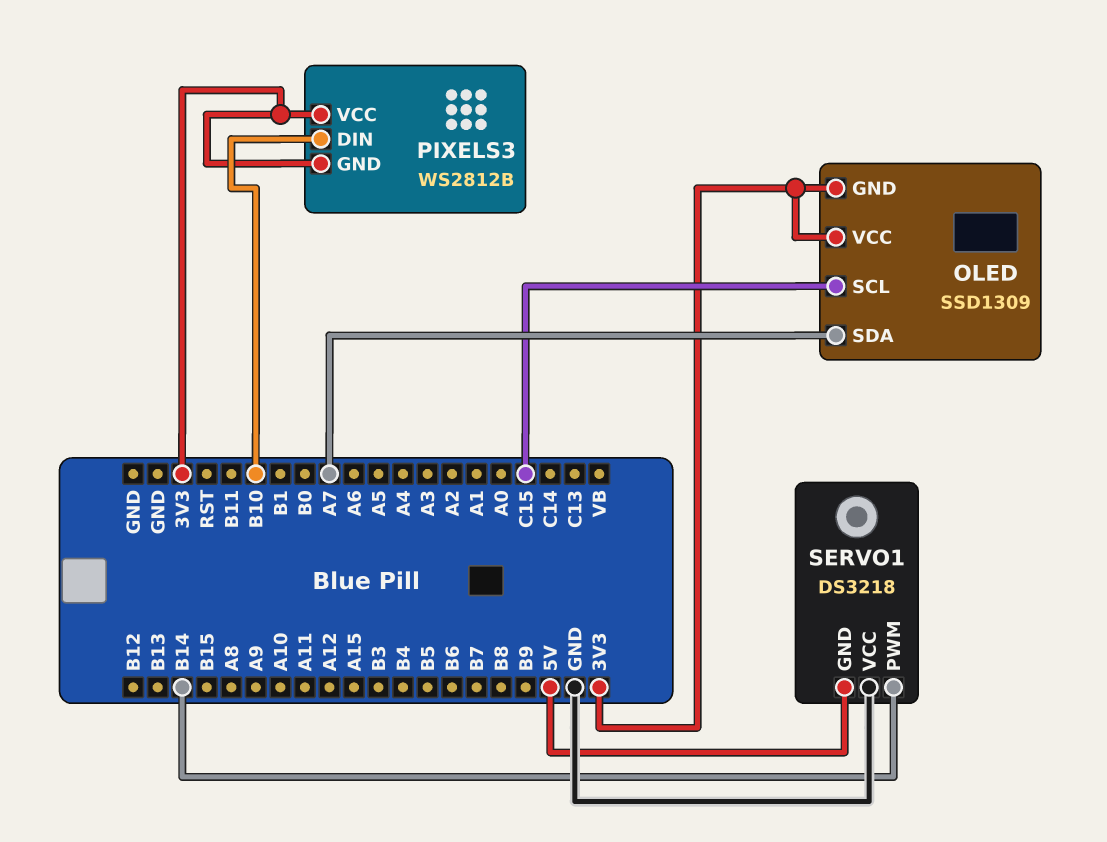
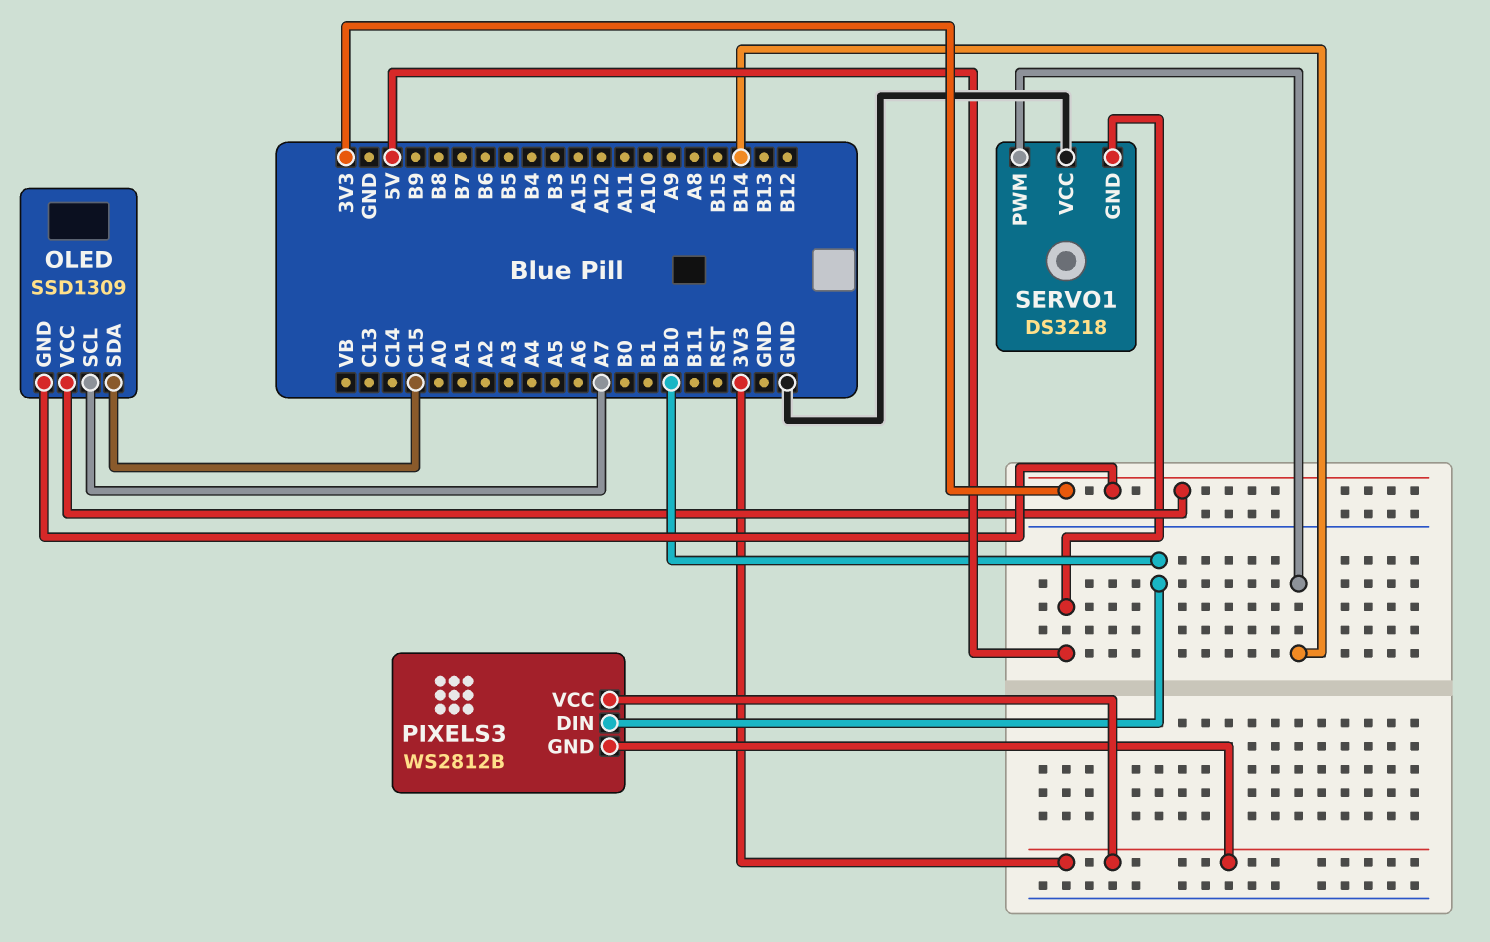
OLED pin SCL: C15 -> A7
OLED pin SDA: A7 -> C15

